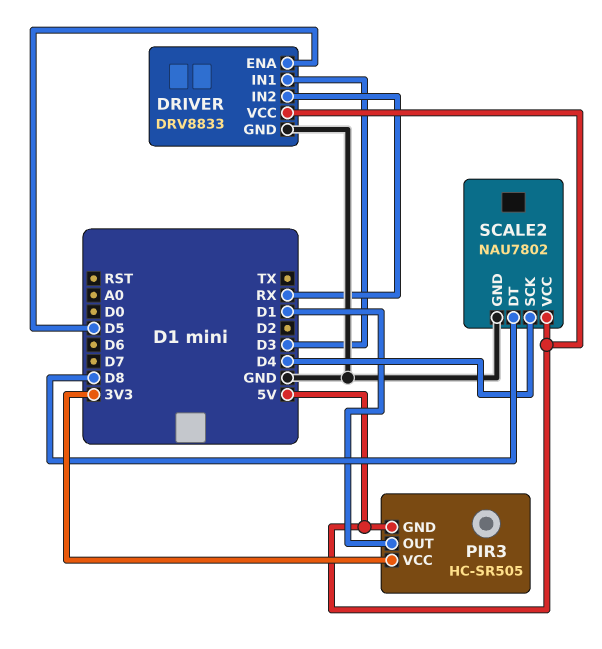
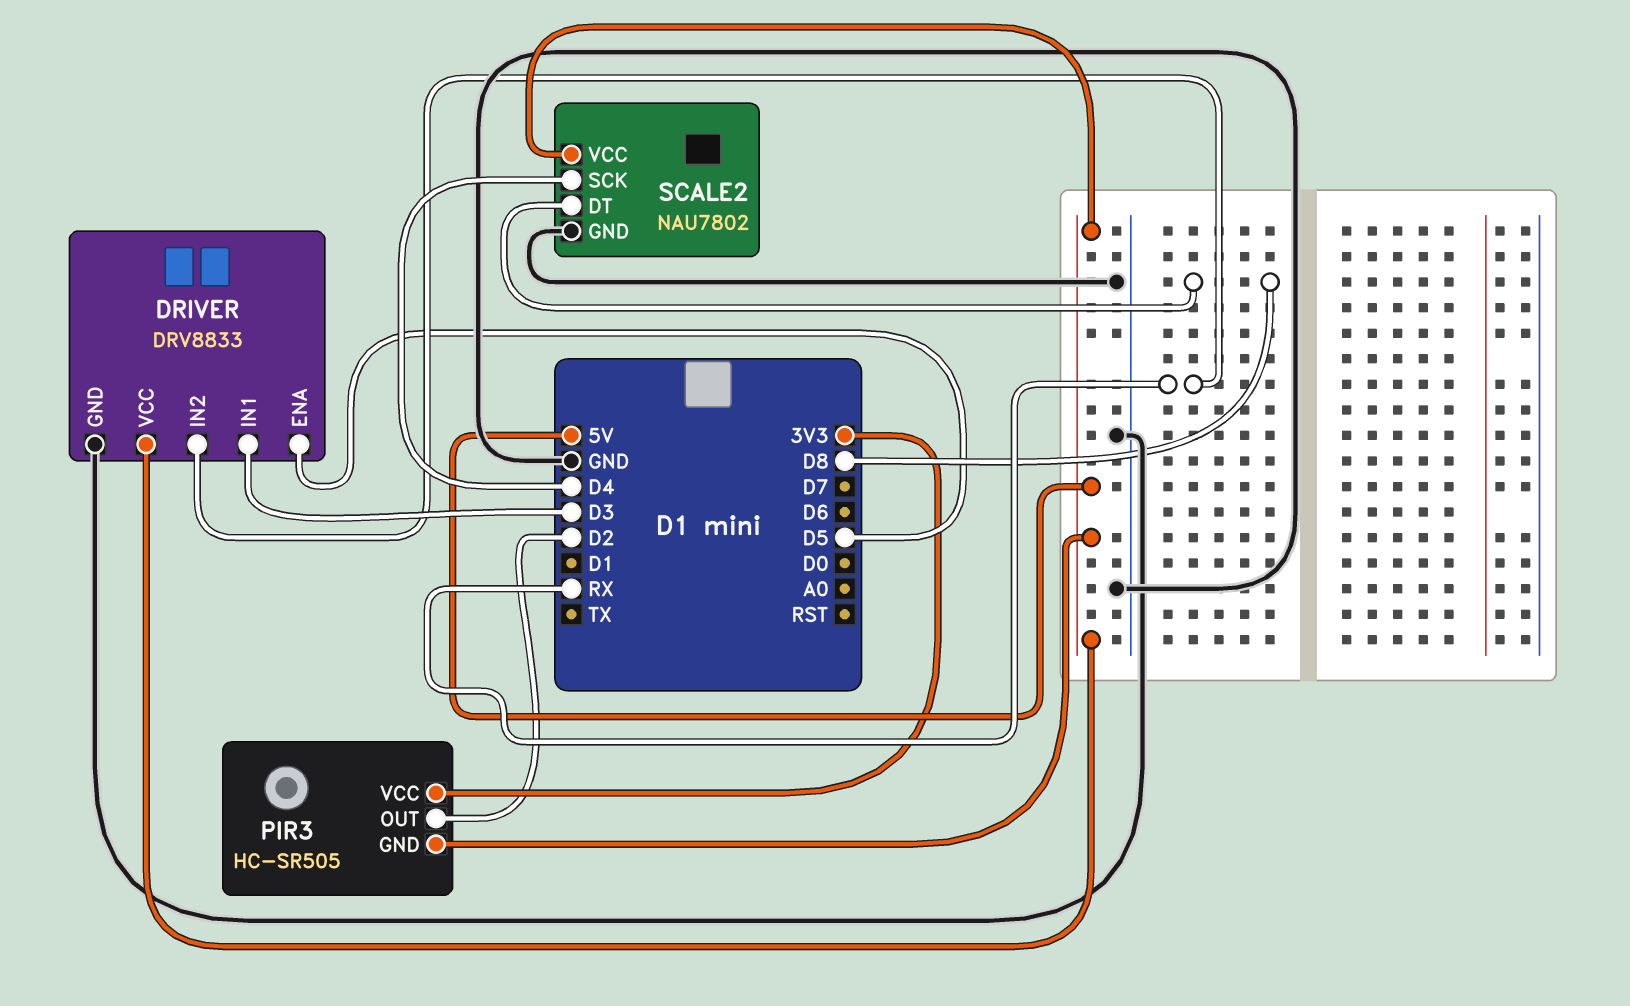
PIR3 pin OUT: D1 -> D2

